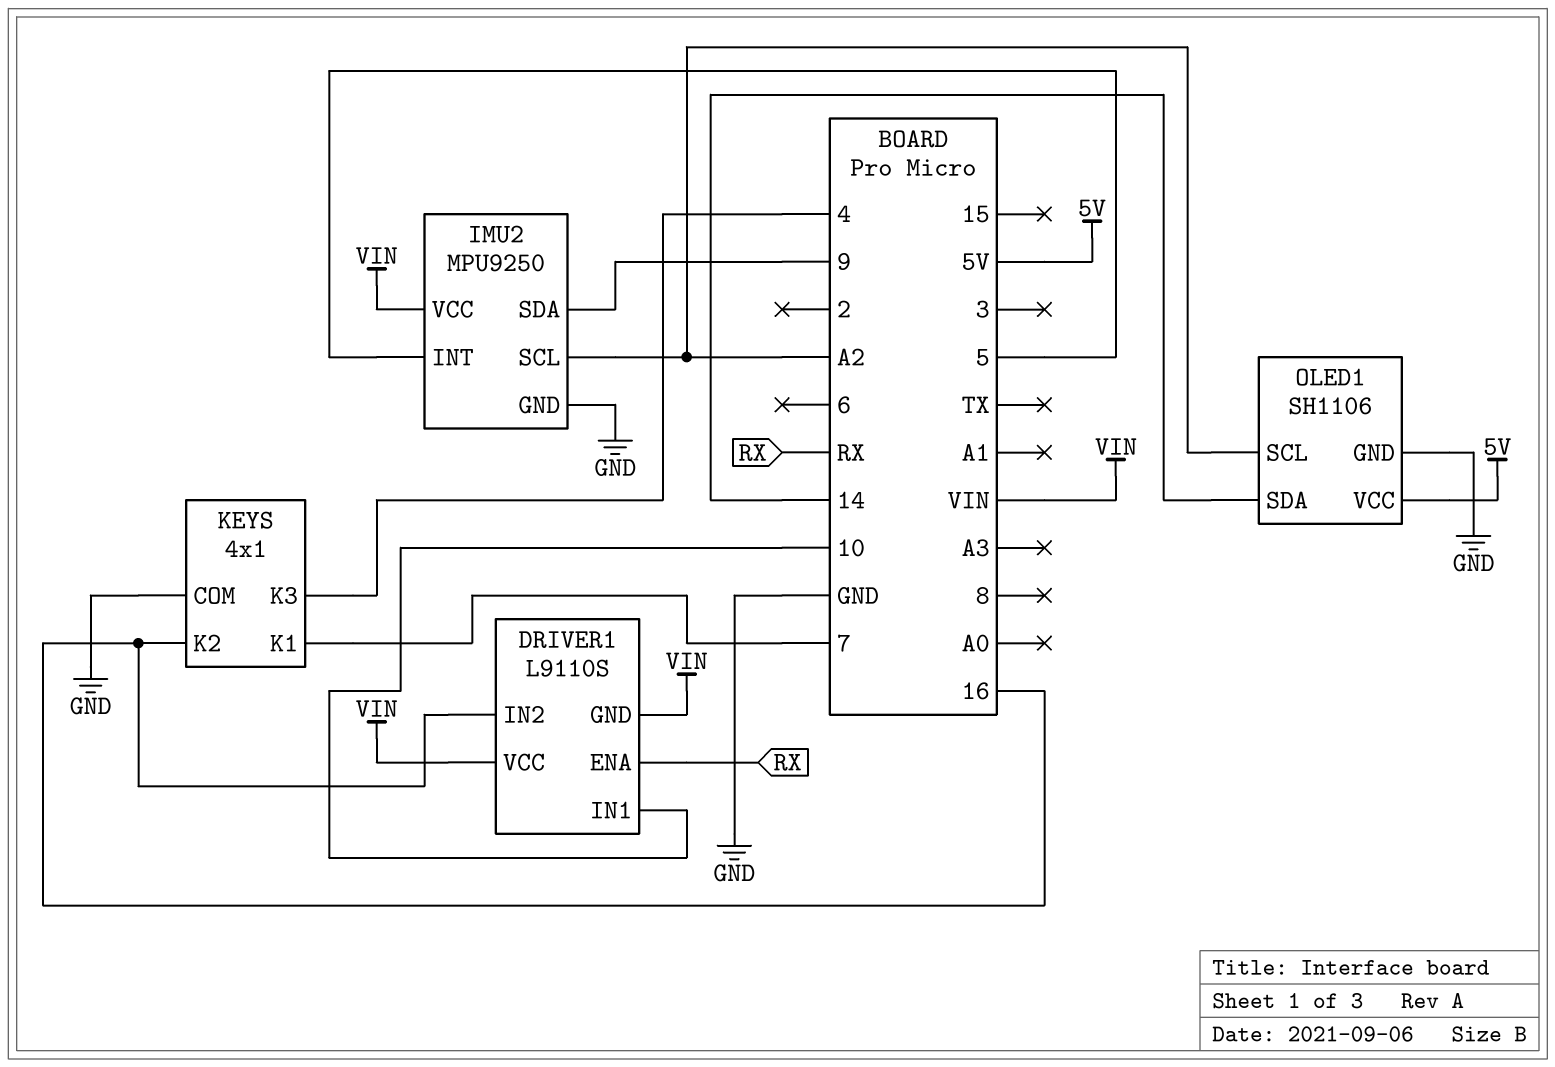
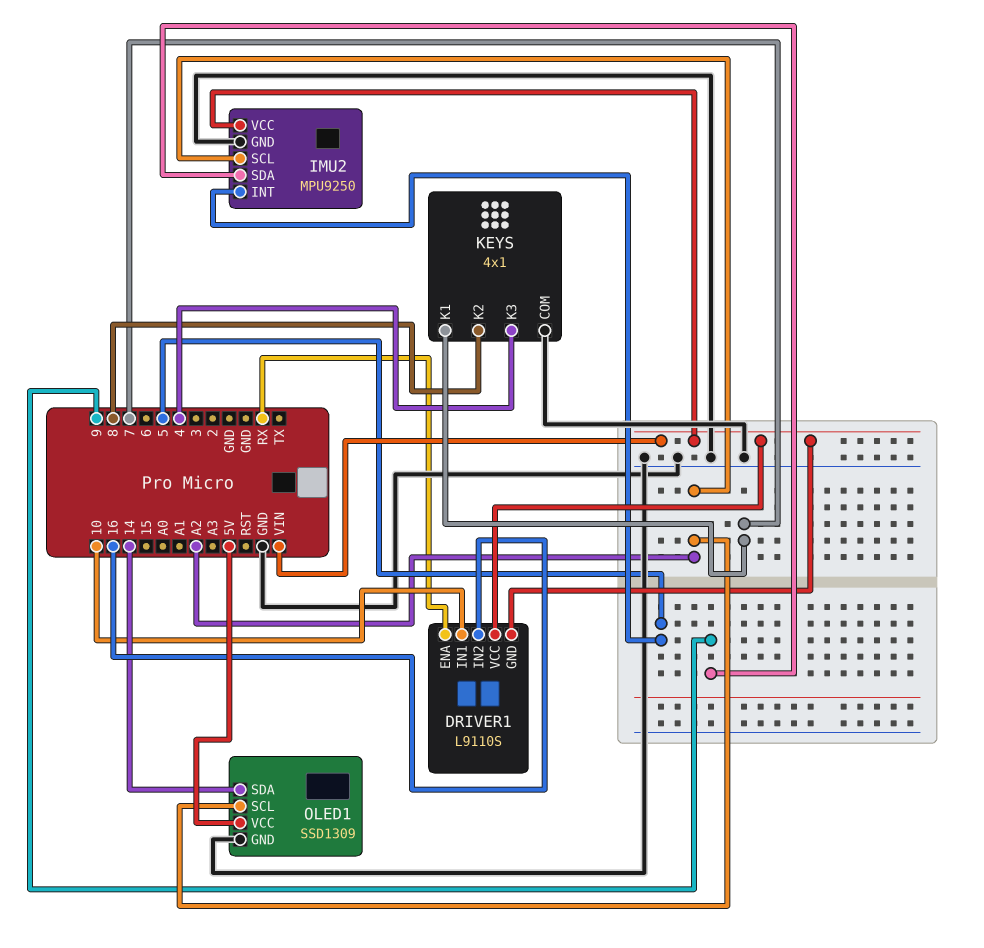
KEYS pin K2: 16 -> 8
OLED1: SH1106 -> SSD1309

